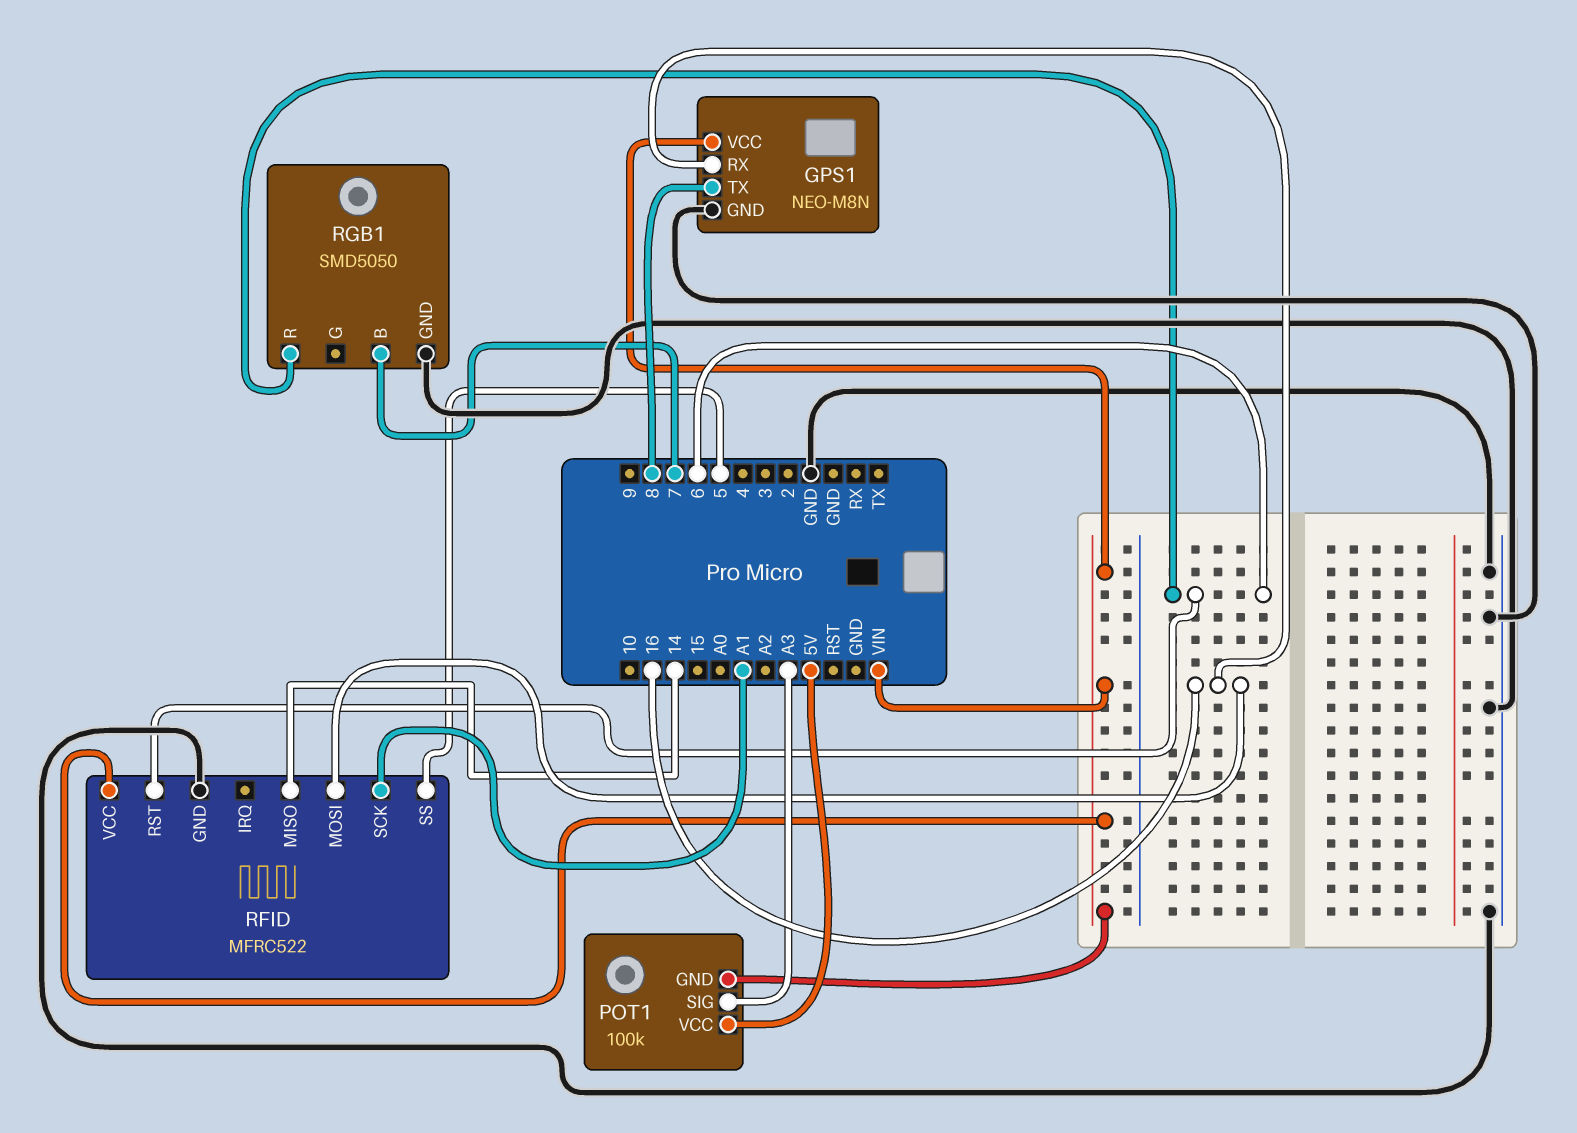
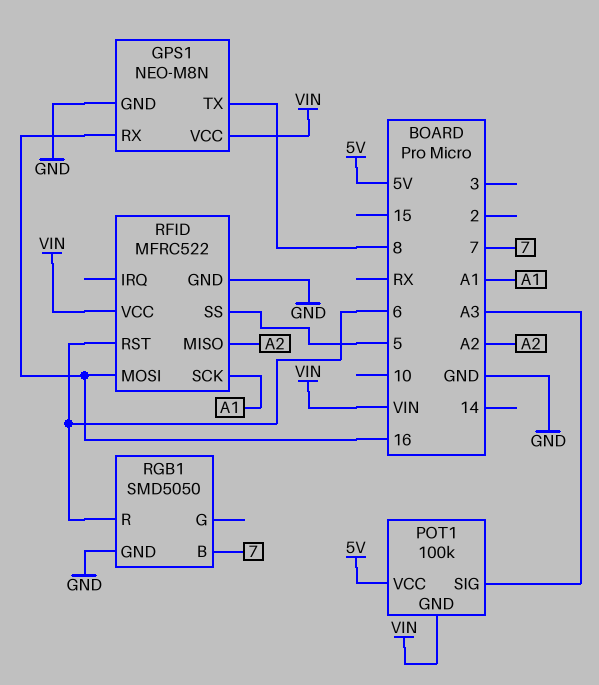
RFID pin MISO: 14 -> A2

